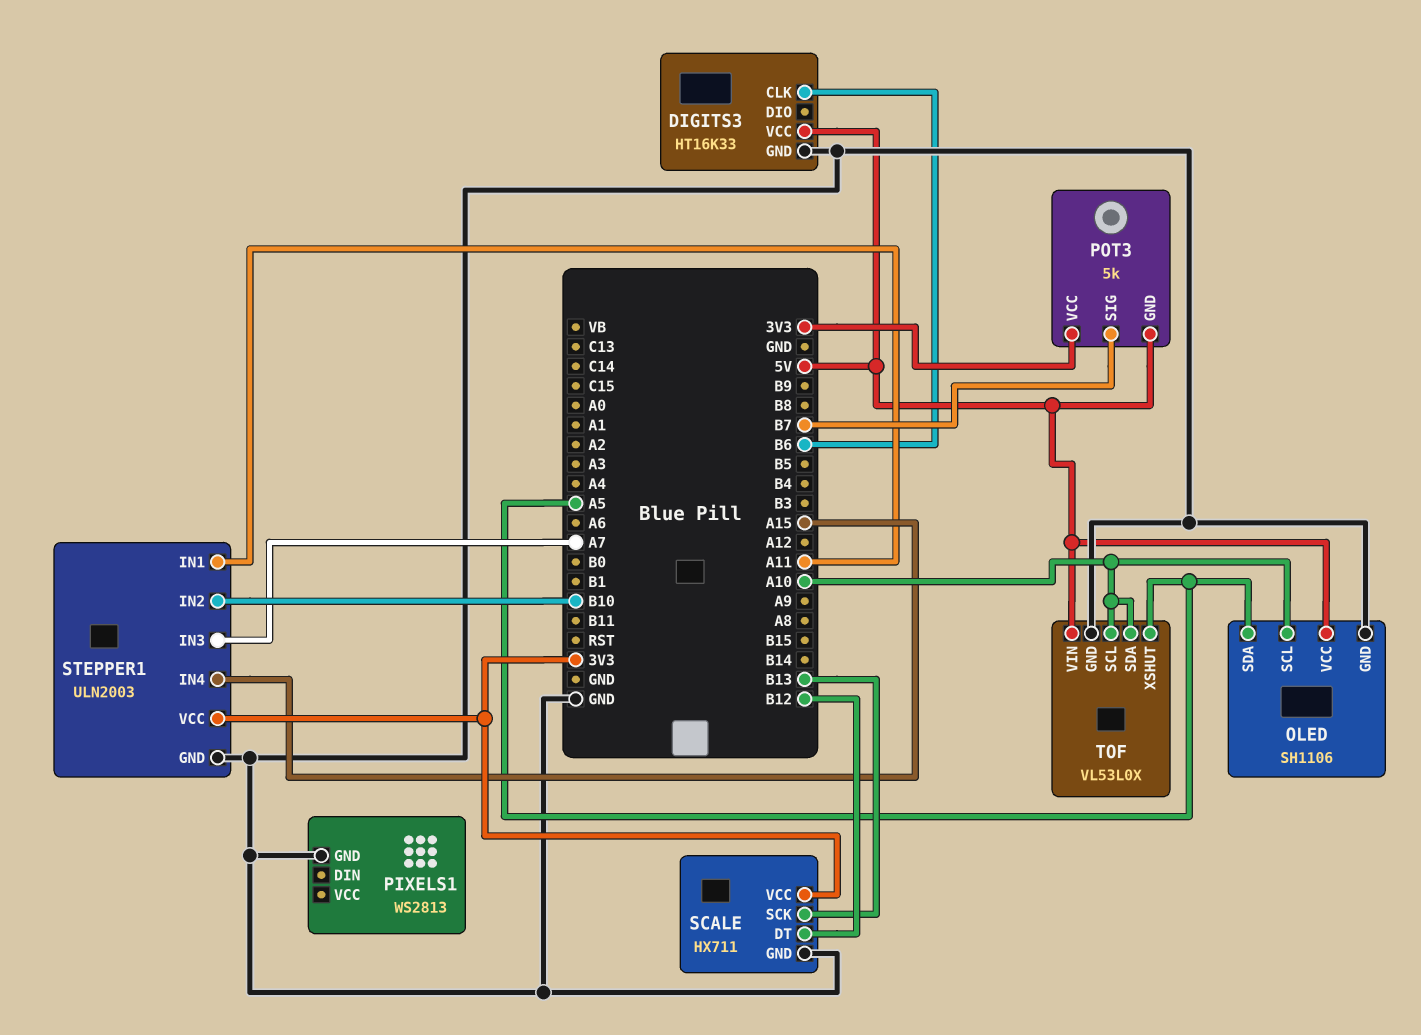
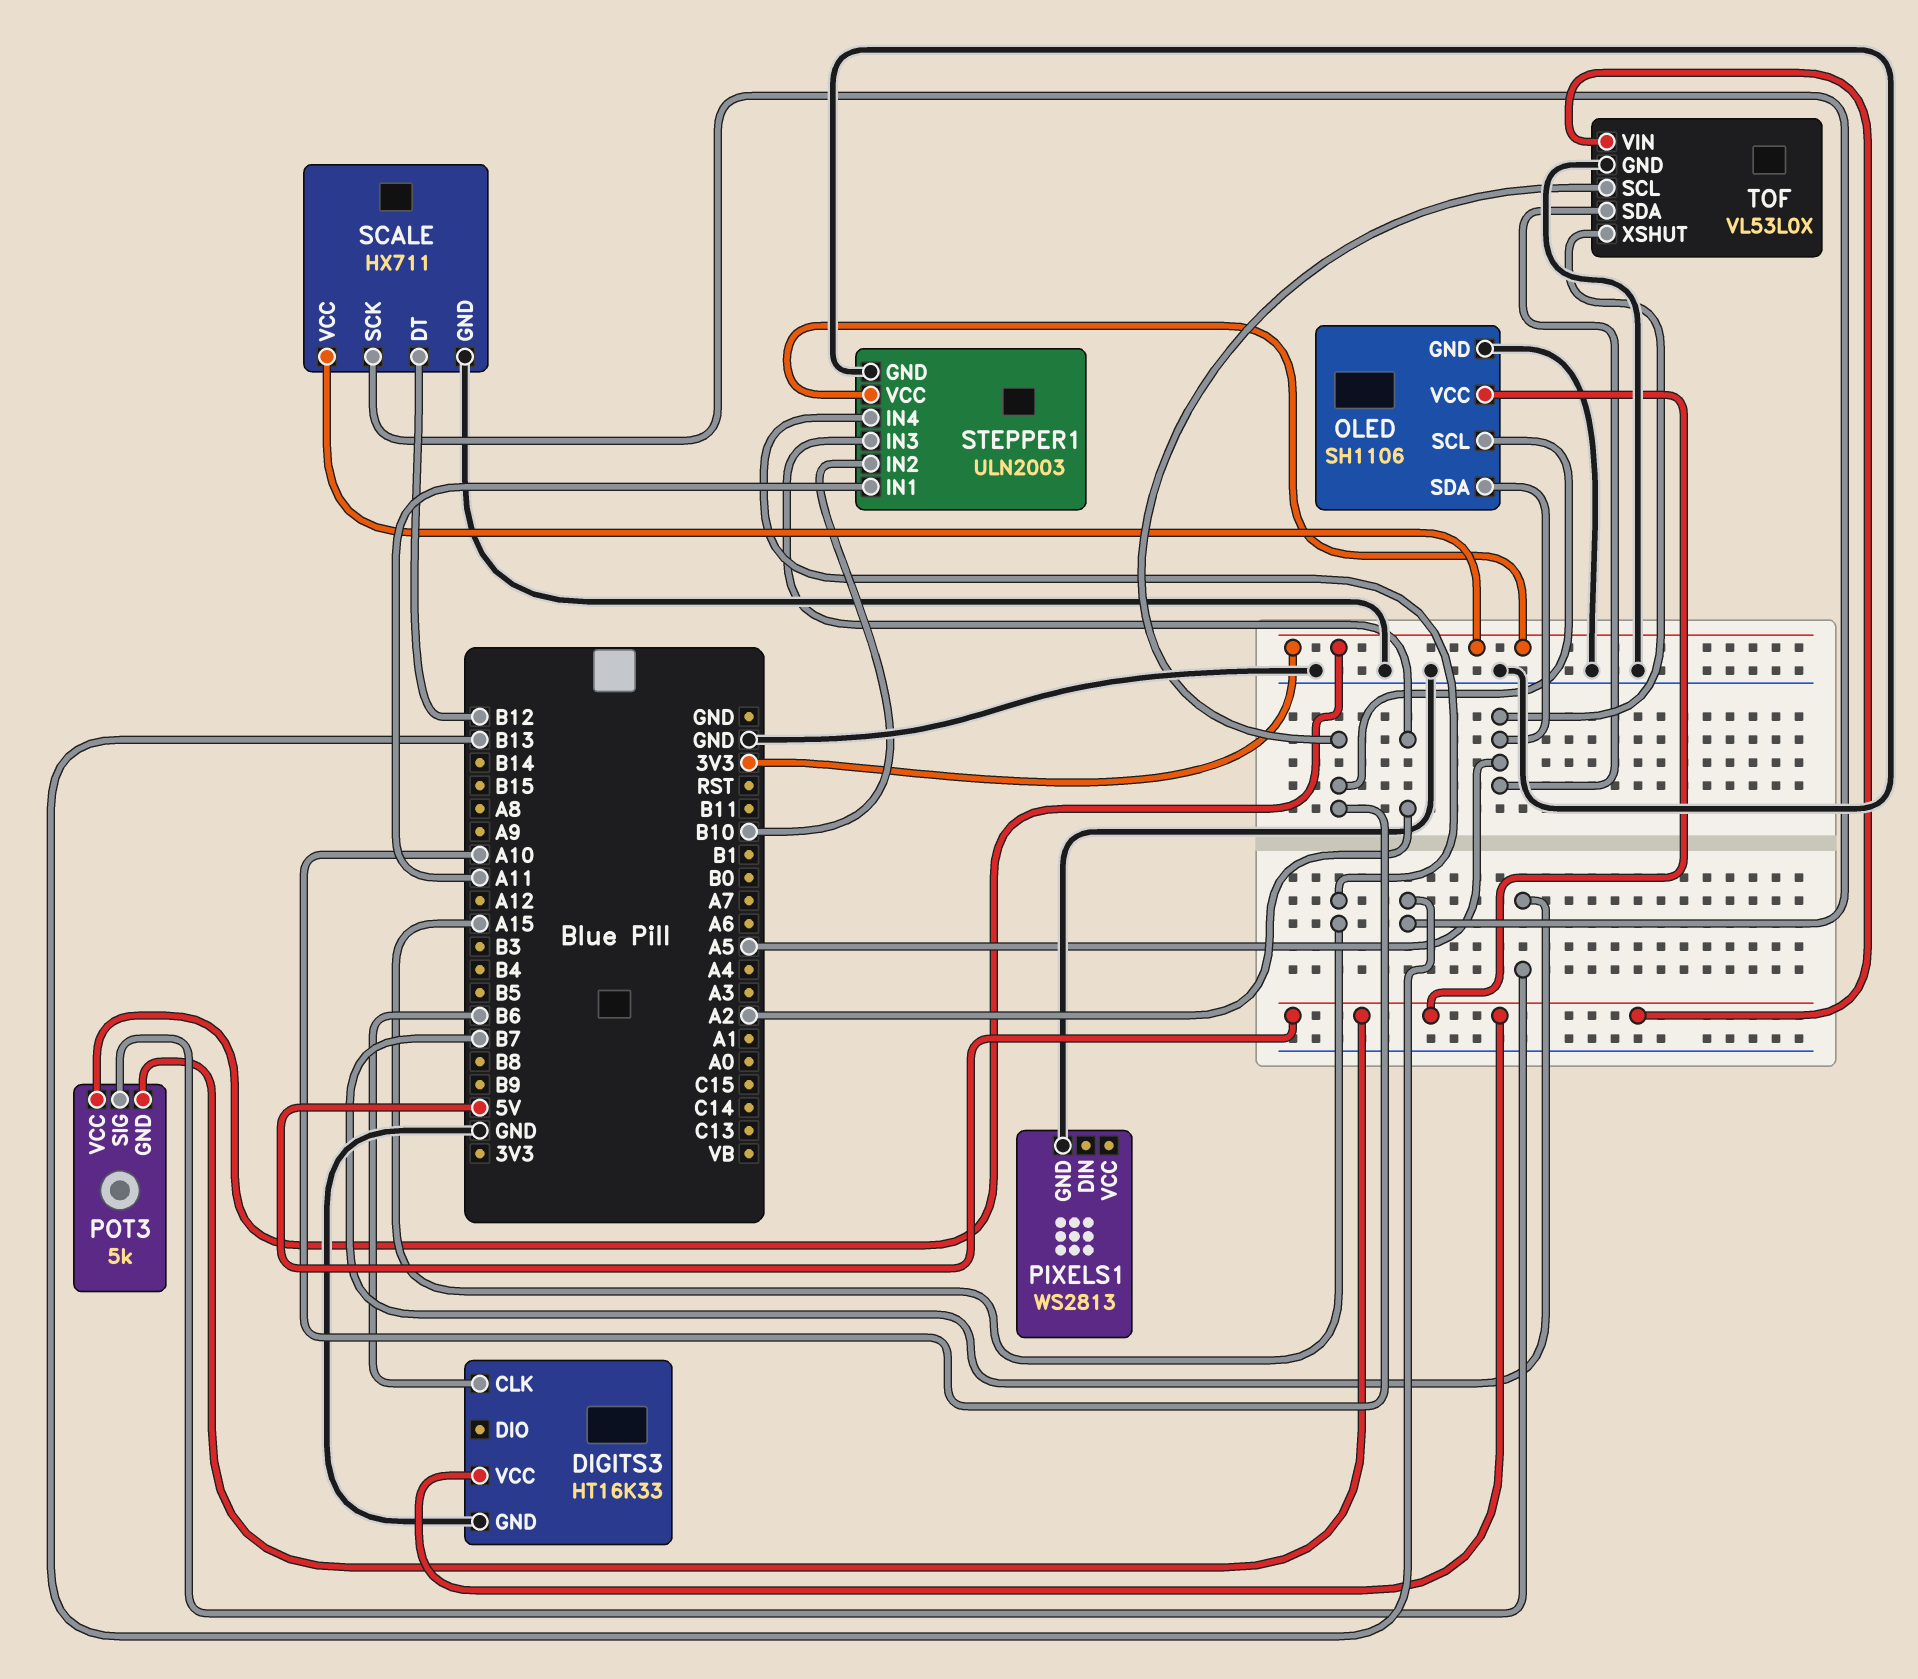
STEPPER1 pin IN3: A7 -> A2
TOF pin SDA: A10 -> A5

